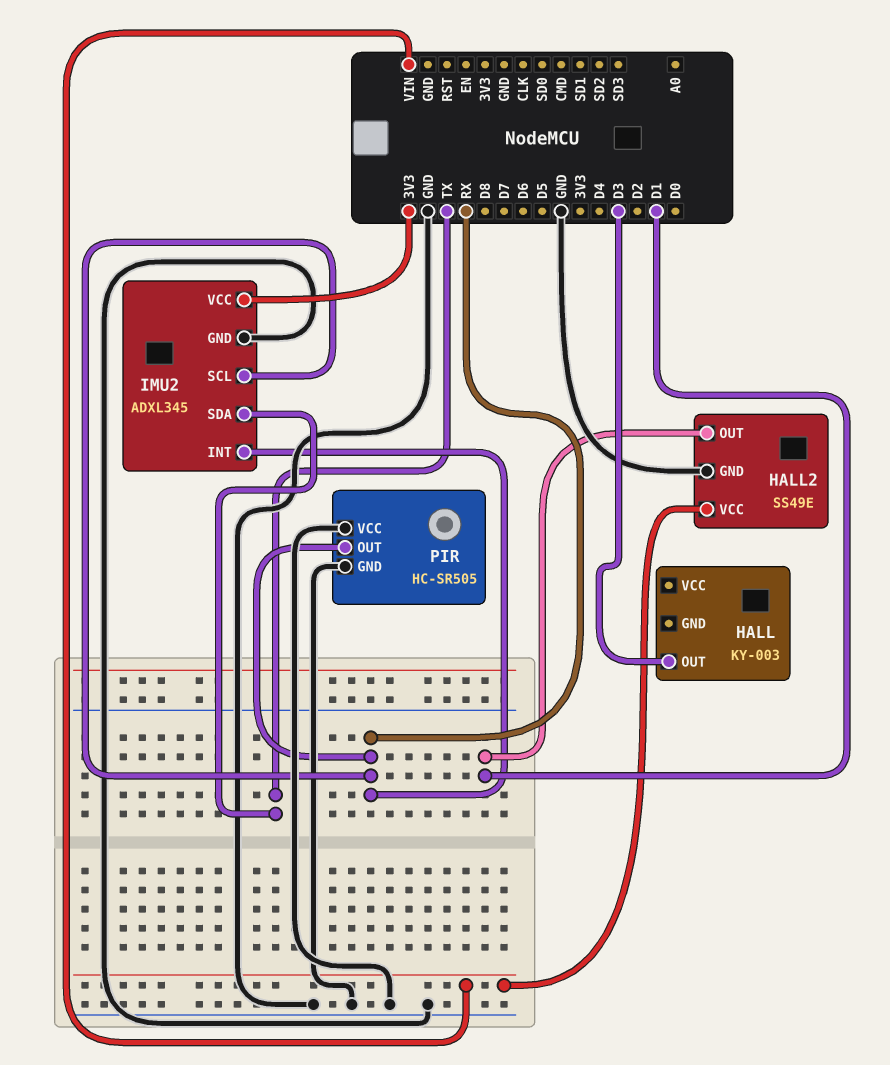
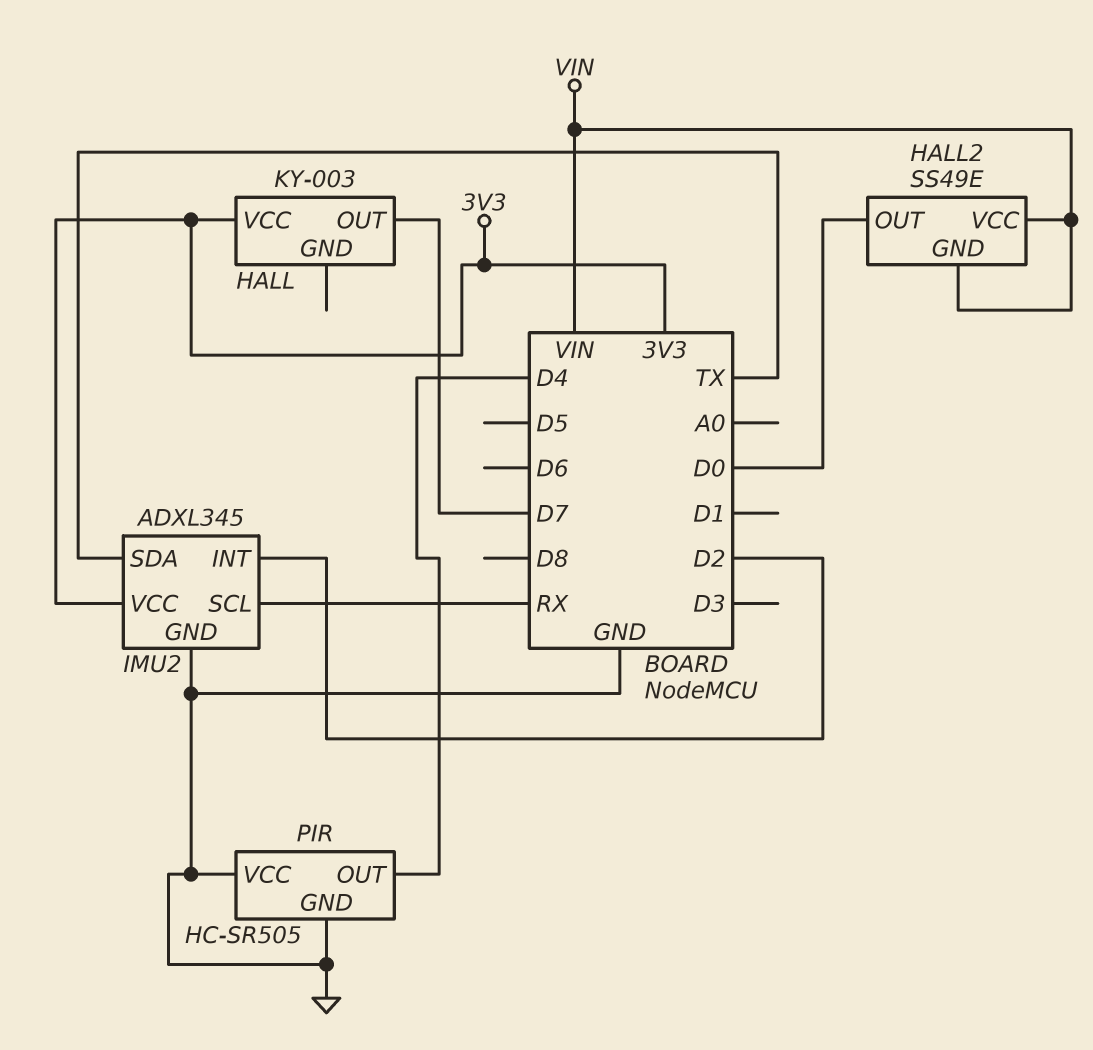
HALL pin OUT: D3 -> D7
HALL pin VCC: none -> 3V3
HALL2 pin GND: GND -> VIN
HALL2 pin OUT: D1 -> D0
IMU2 pin INT: RX -> D2
PIR pin OUT: RX -> D4

